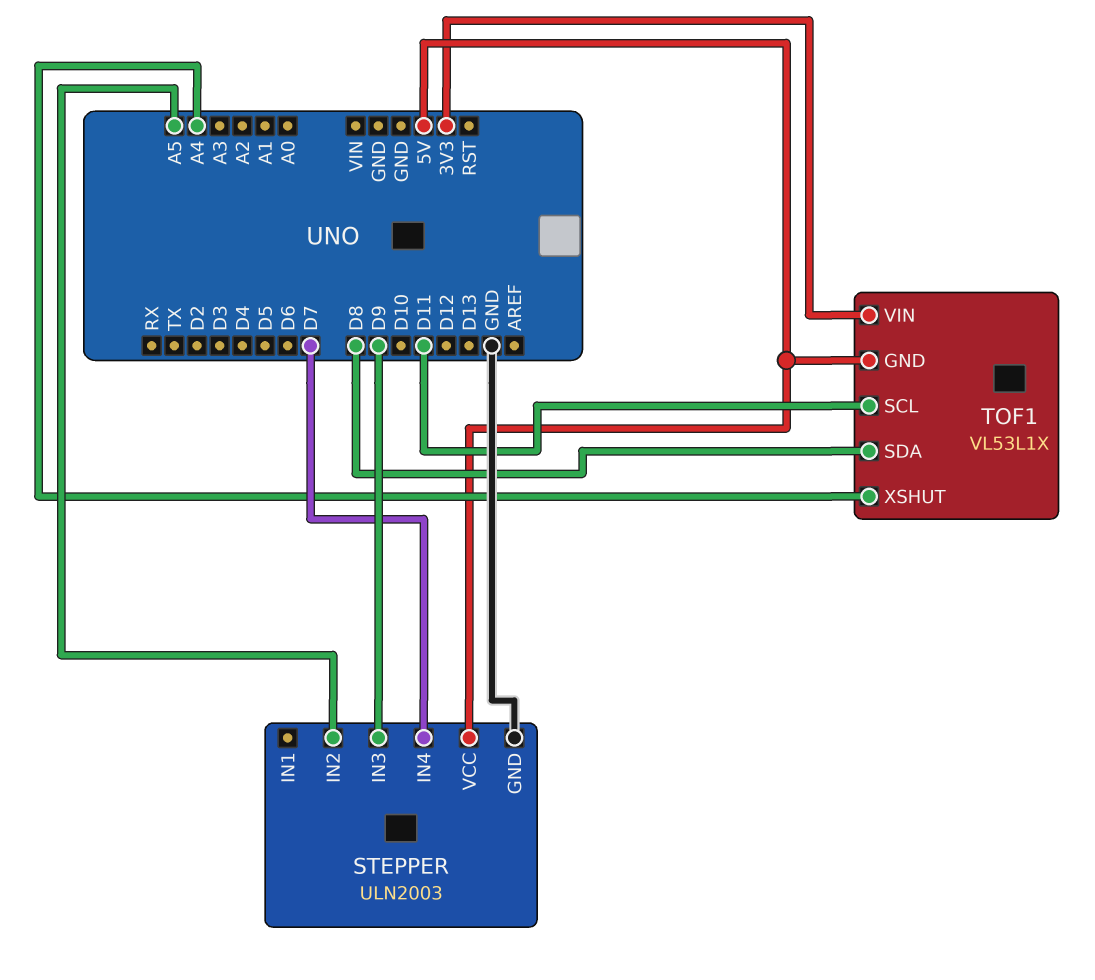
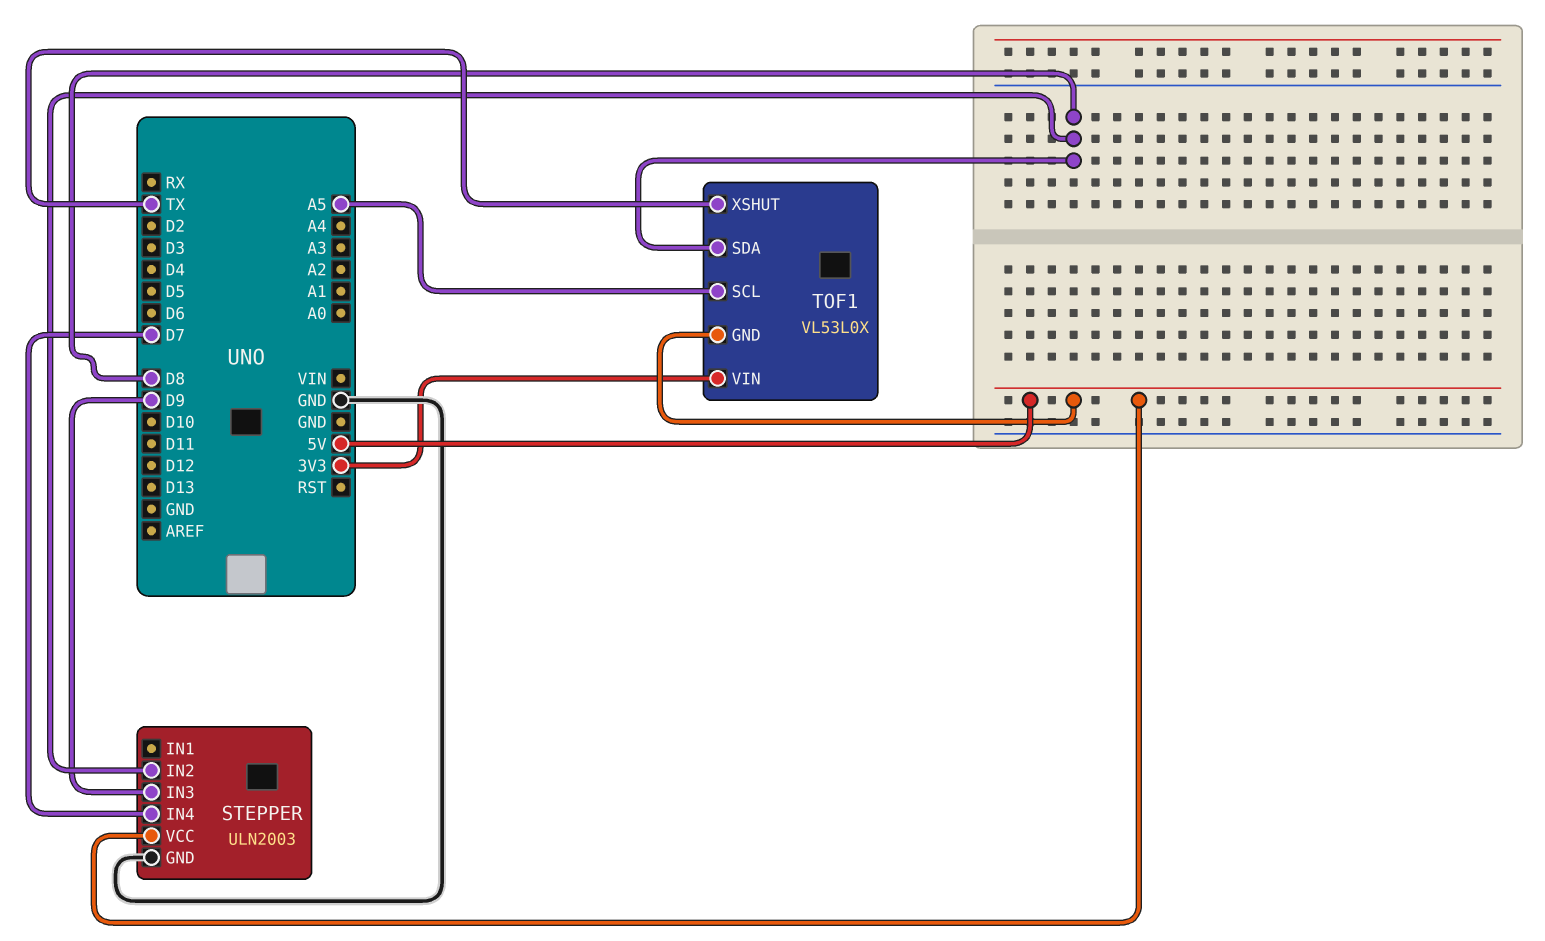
STEPPER pin IN2: A5 -> D8
TOF1: VL53L1X -> VL53L0X
TOF1 pin SCL: D11 -> A5
TOF1 pin XSHUT: A4 -> TX

